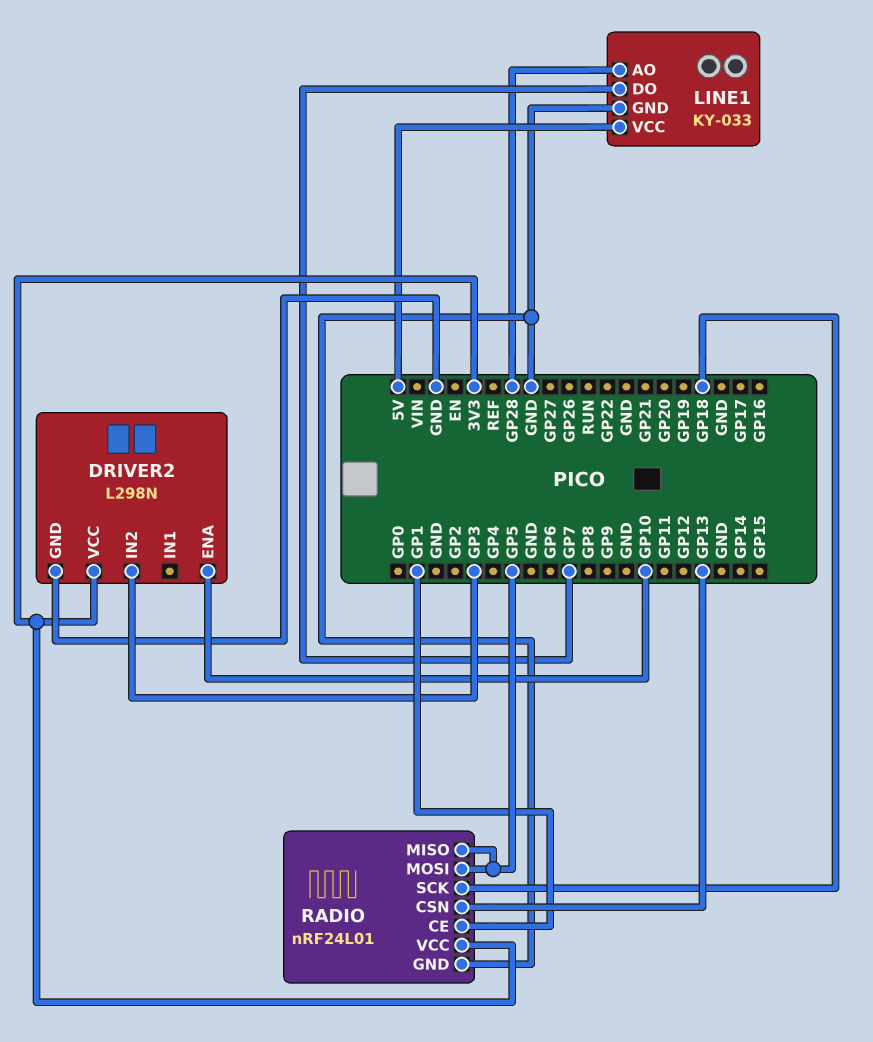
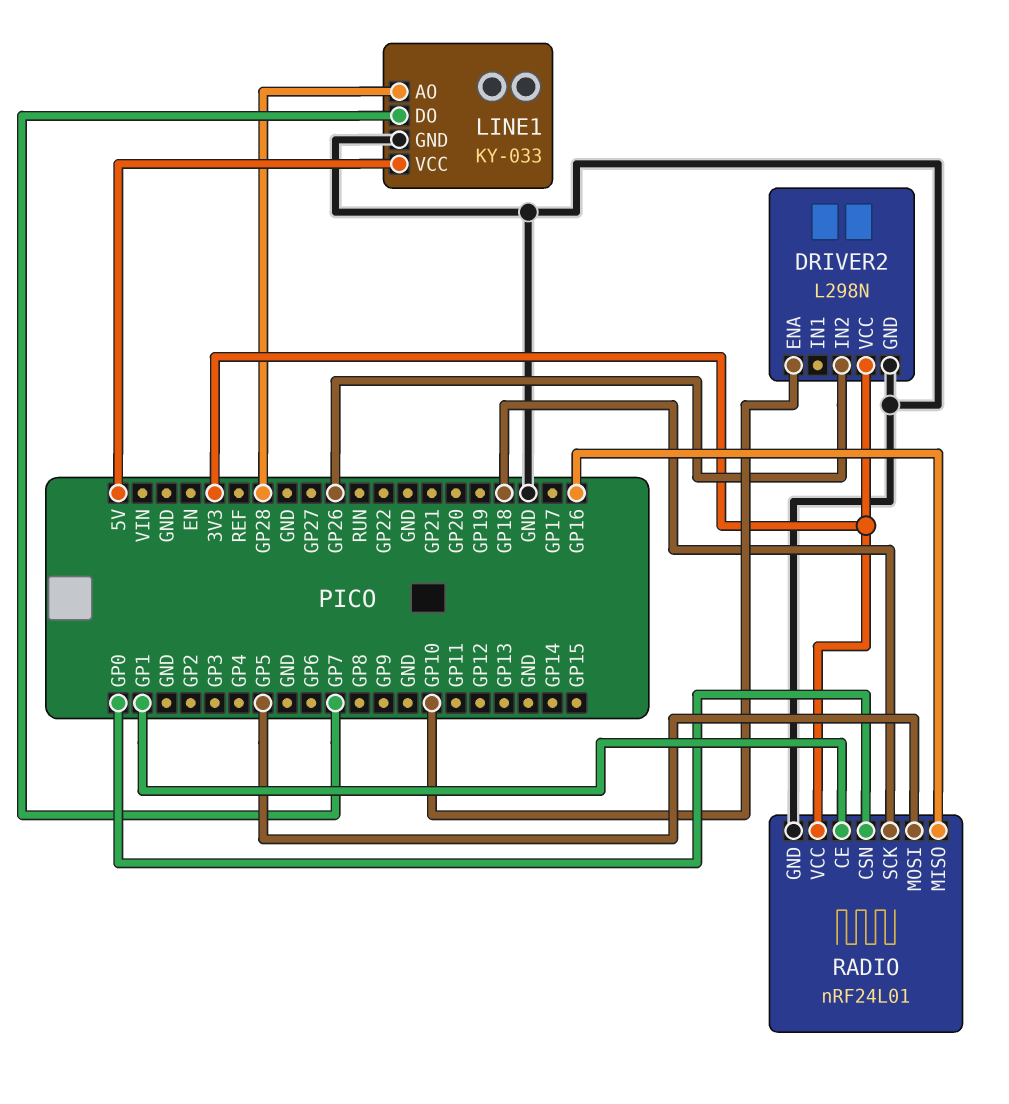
DRIVER2 pin IN2: GP3 -> GP26
RADIO pin CSN: GP13 -> GP0
RADIO pin MISO: GP5 -> GP16

